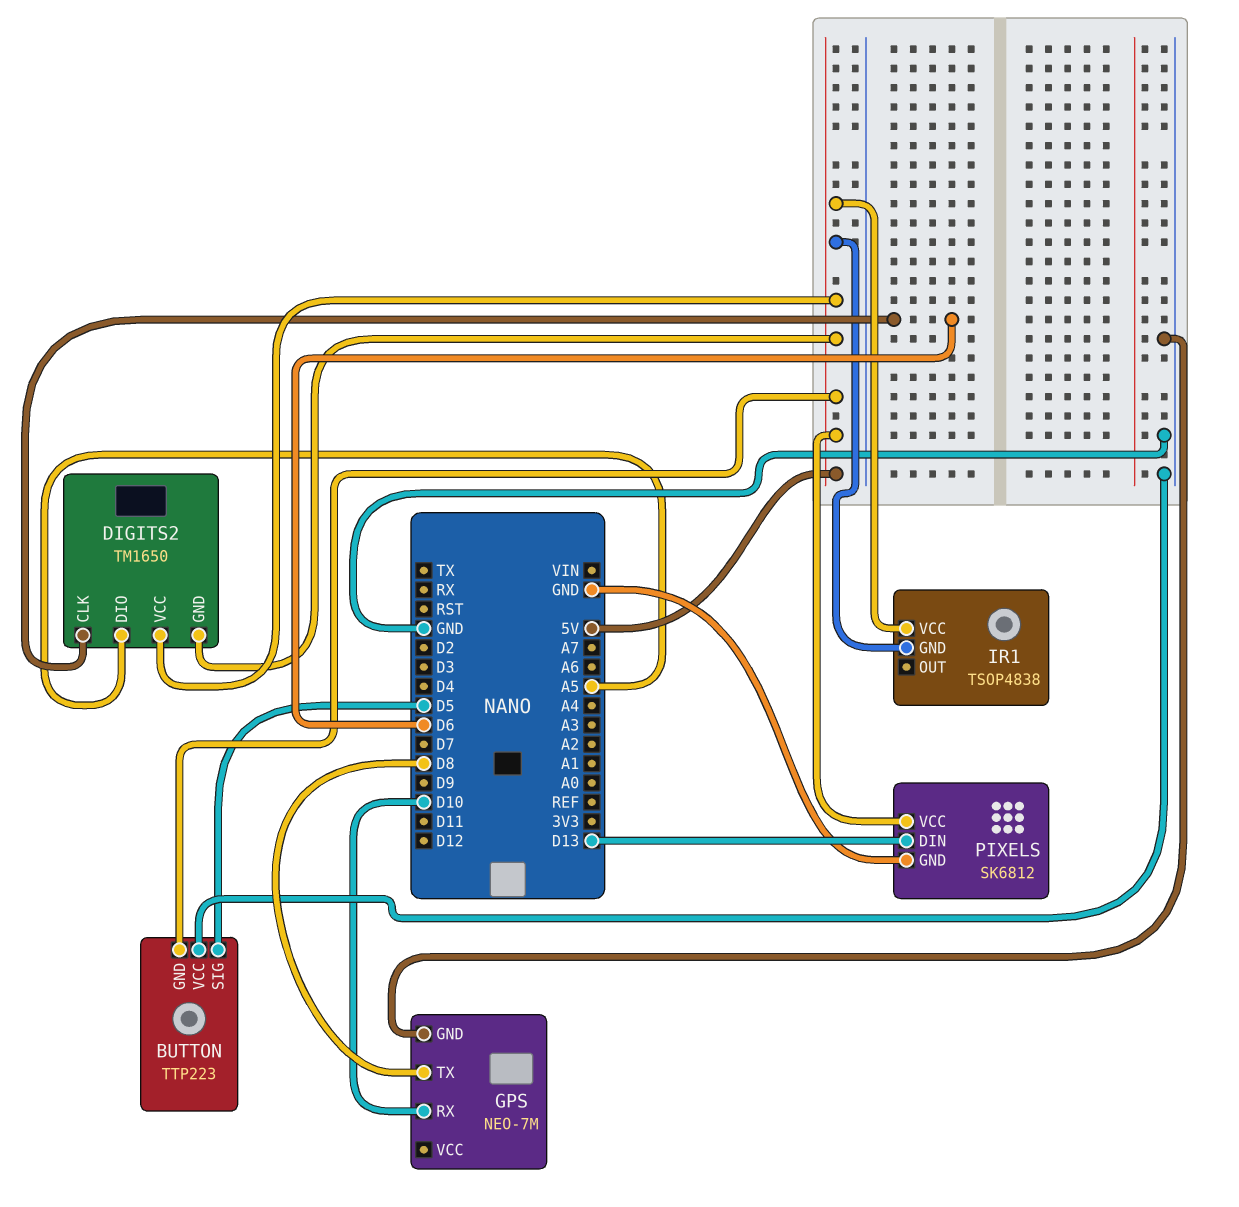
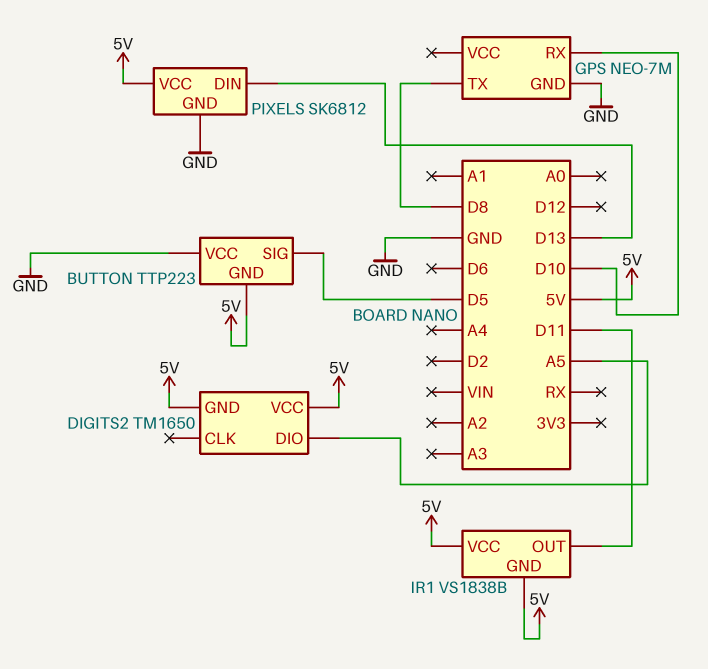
DIGITS2 pin CLK: D6 -> none
IR1: TSOP4838 -> VS1838B
IR1 pin OUT: none -> D11

